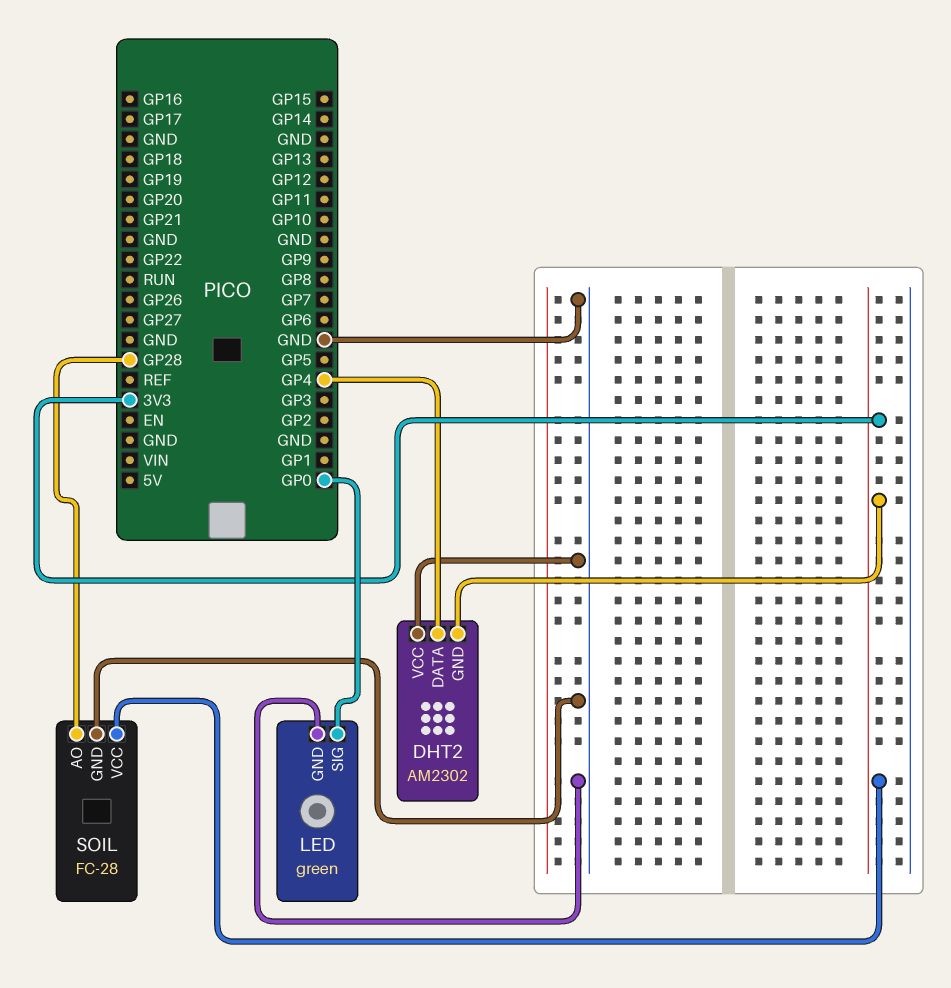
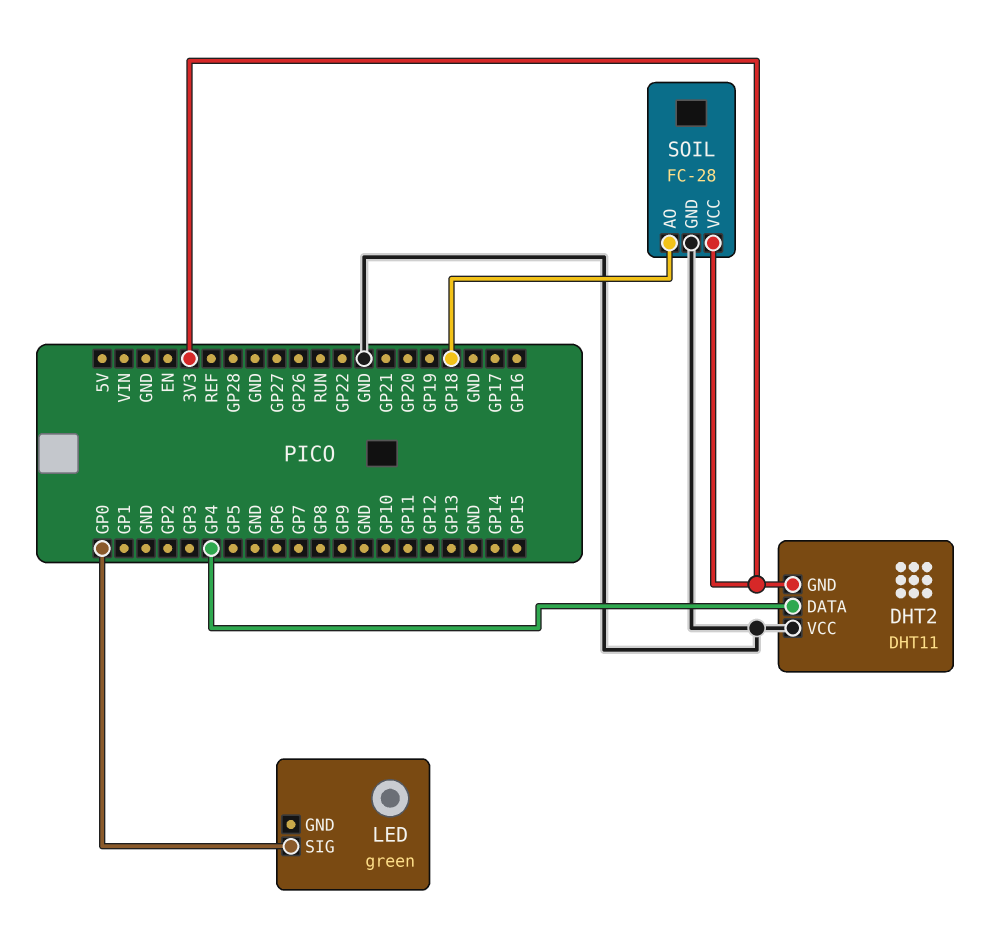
DHT2: AM2302 -> DHT11
LED pin GND: GND -> none
SOIL pin AO: GP28 -> GP18

